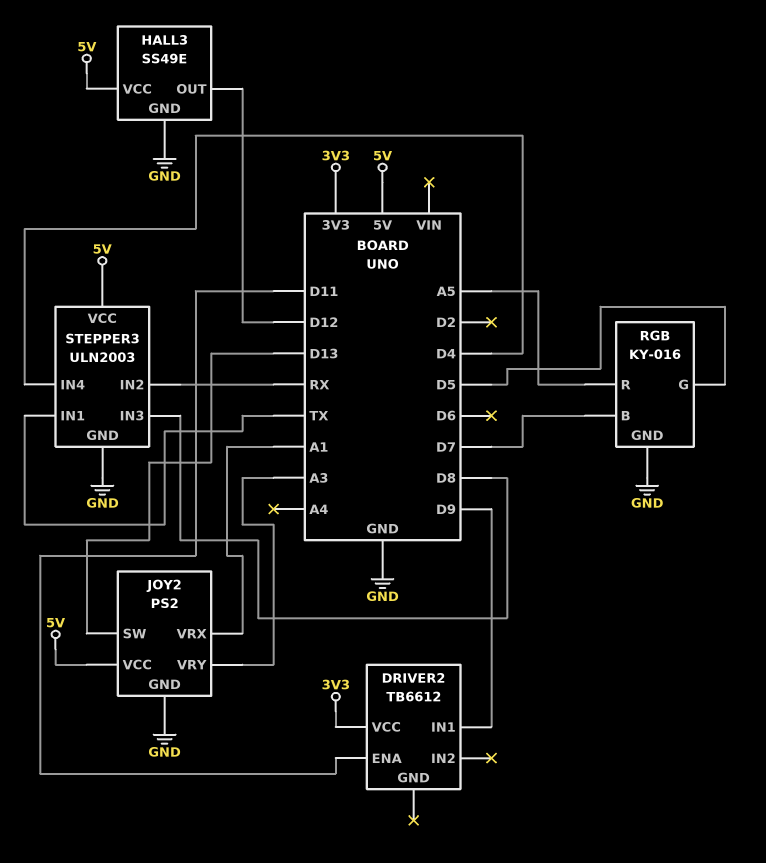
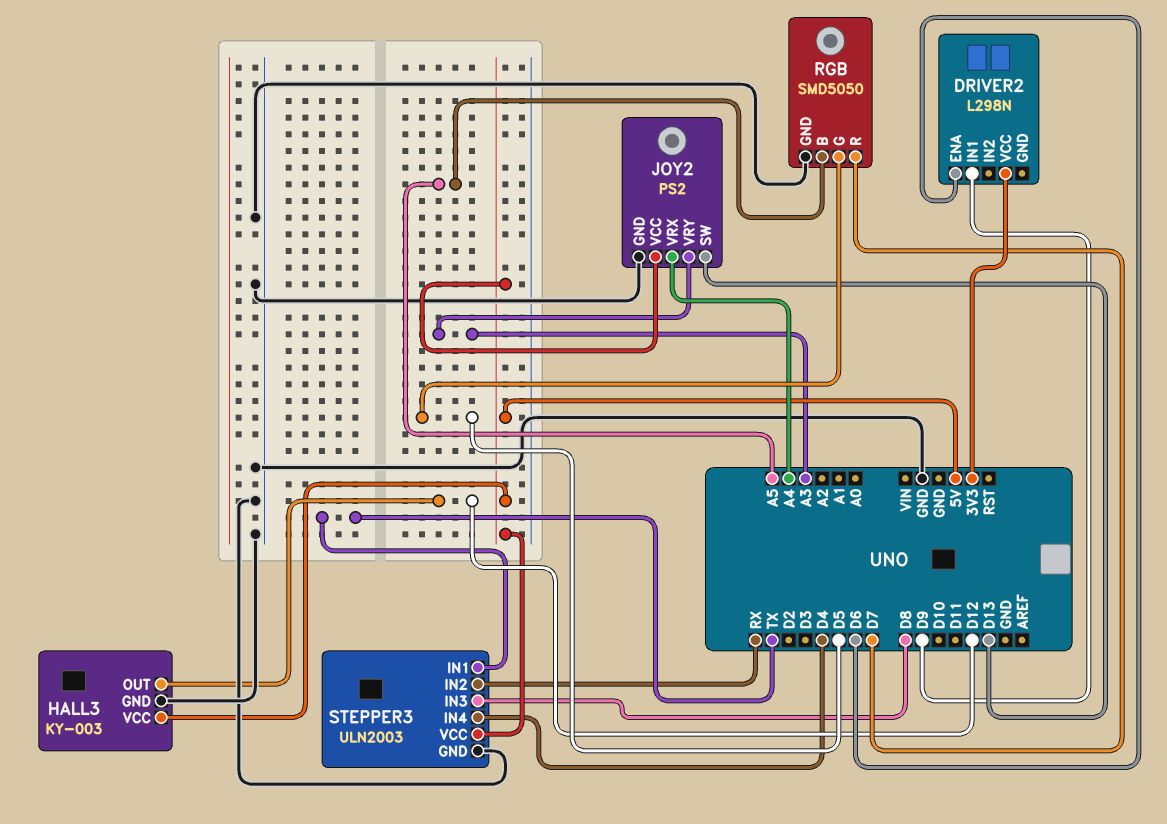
DRIVER2: TB6612 -> L298N
DRIVER2 pin ENA: D11 -> D6
HALL3: SS49E -> KY-003
JOY2 pin VRX: A1 -> A4
RGB: KY-016 -> SMD5050
RGB pin B: D7 -> A5
RGB pin R: A5 -> D7

